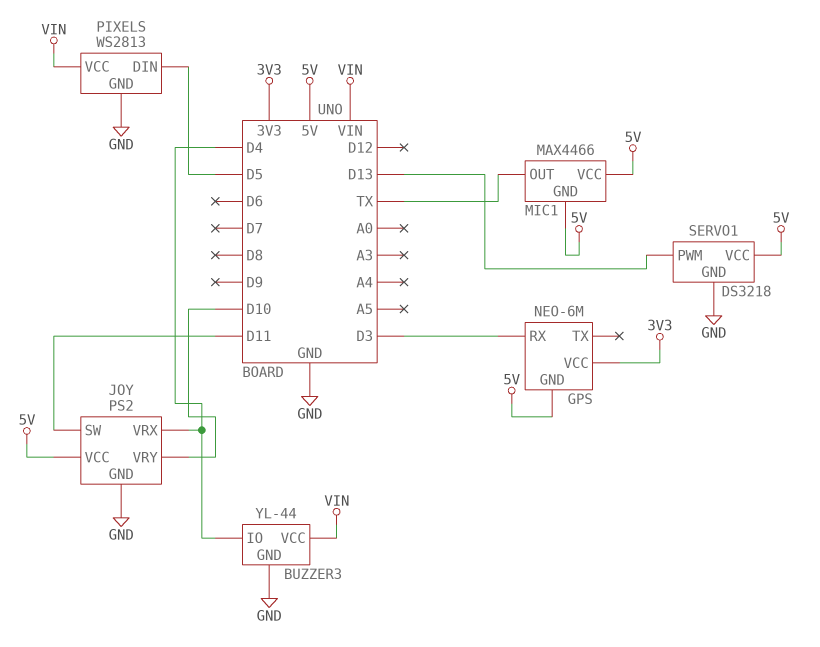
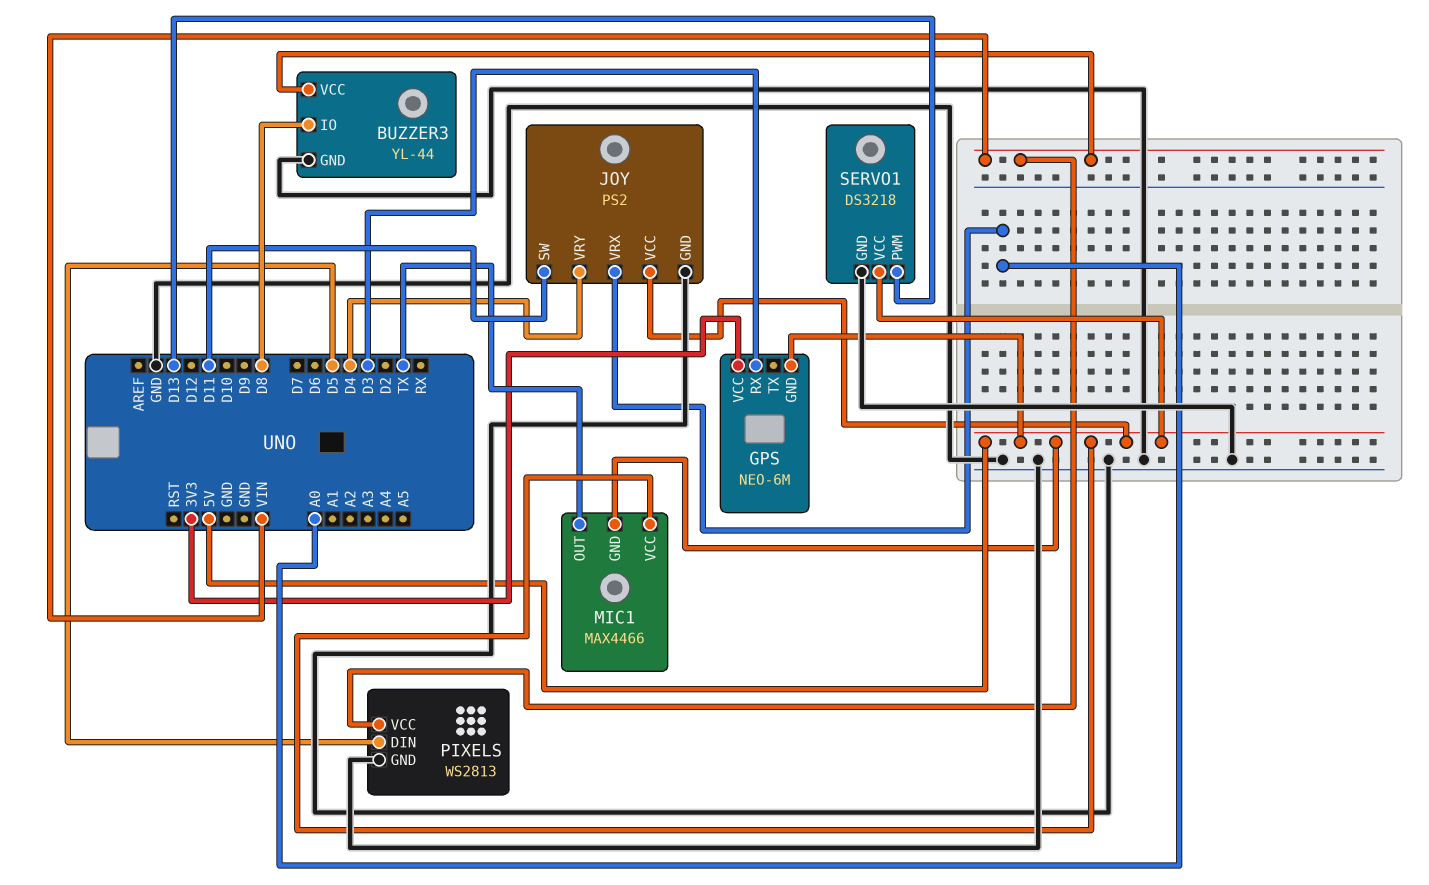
BUZZER3 pin IO: D4 -> D8
JOY pin VRX: D4 -> A0
JOY pin VRY: D10 -> D4

